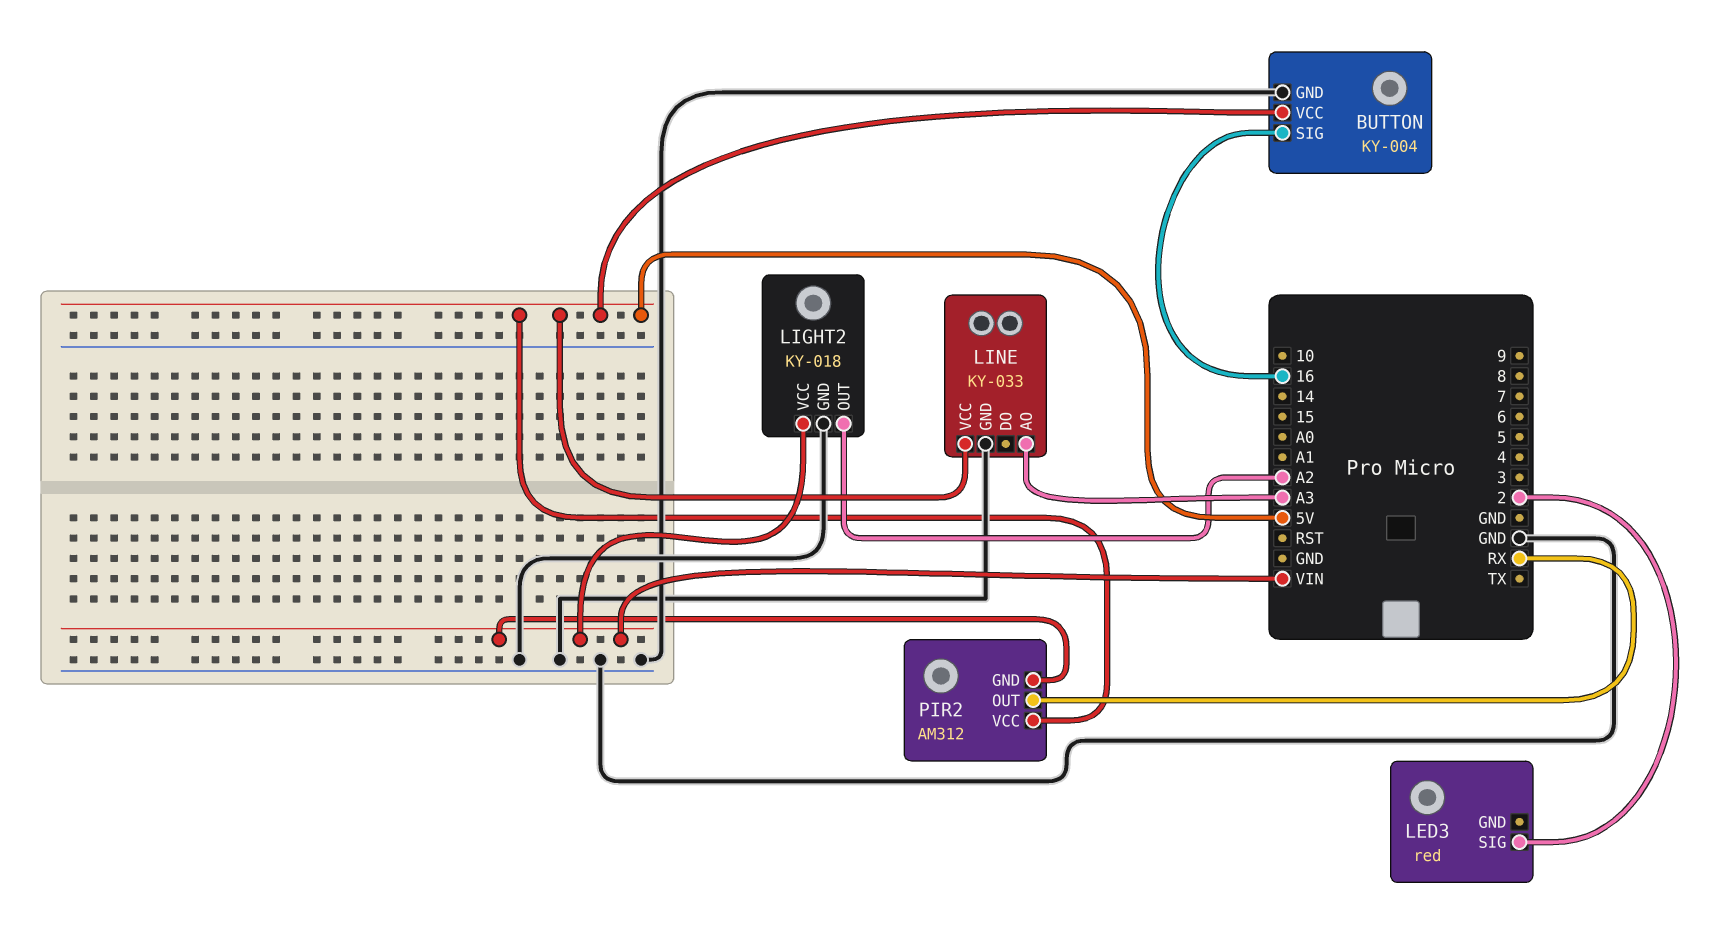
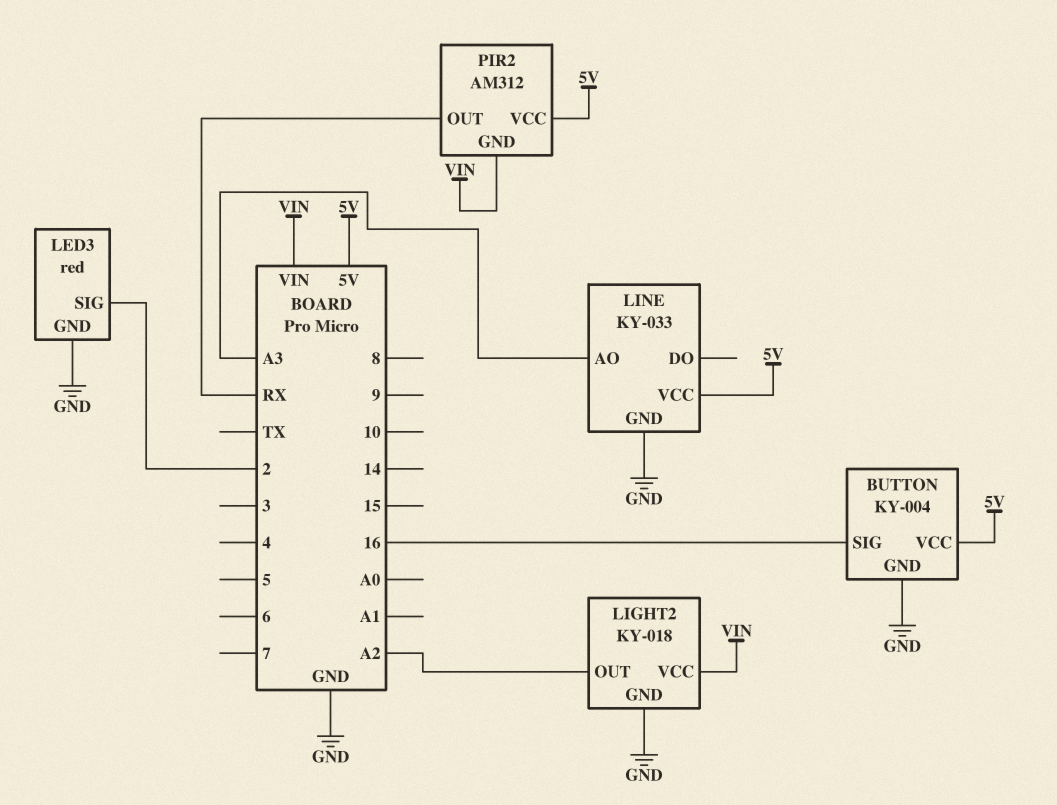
LED3 pin GND: none -> GND

